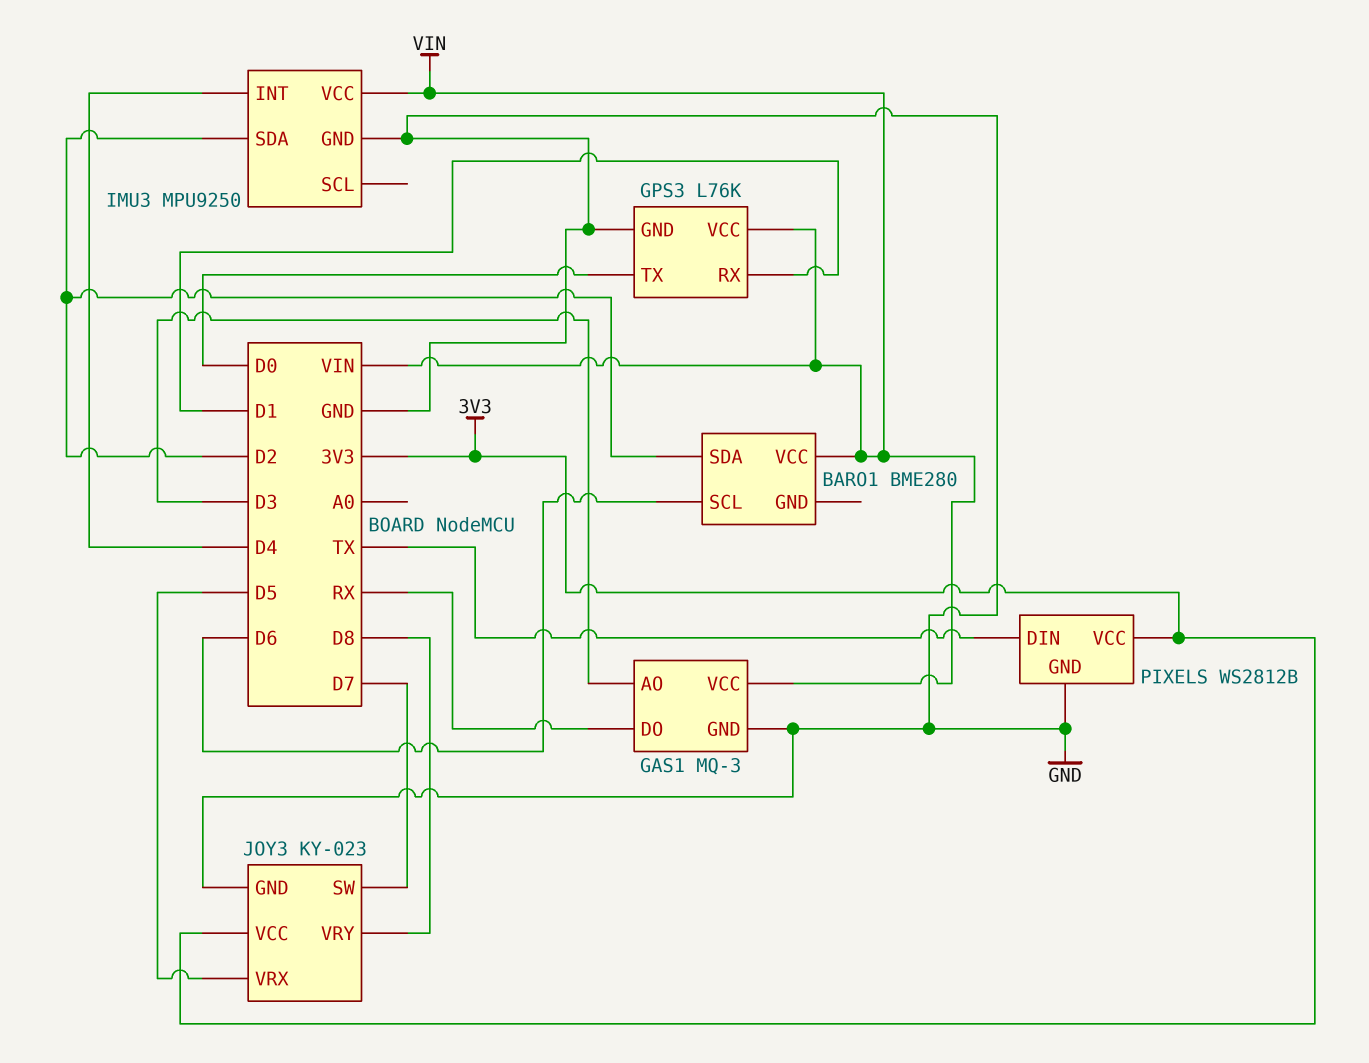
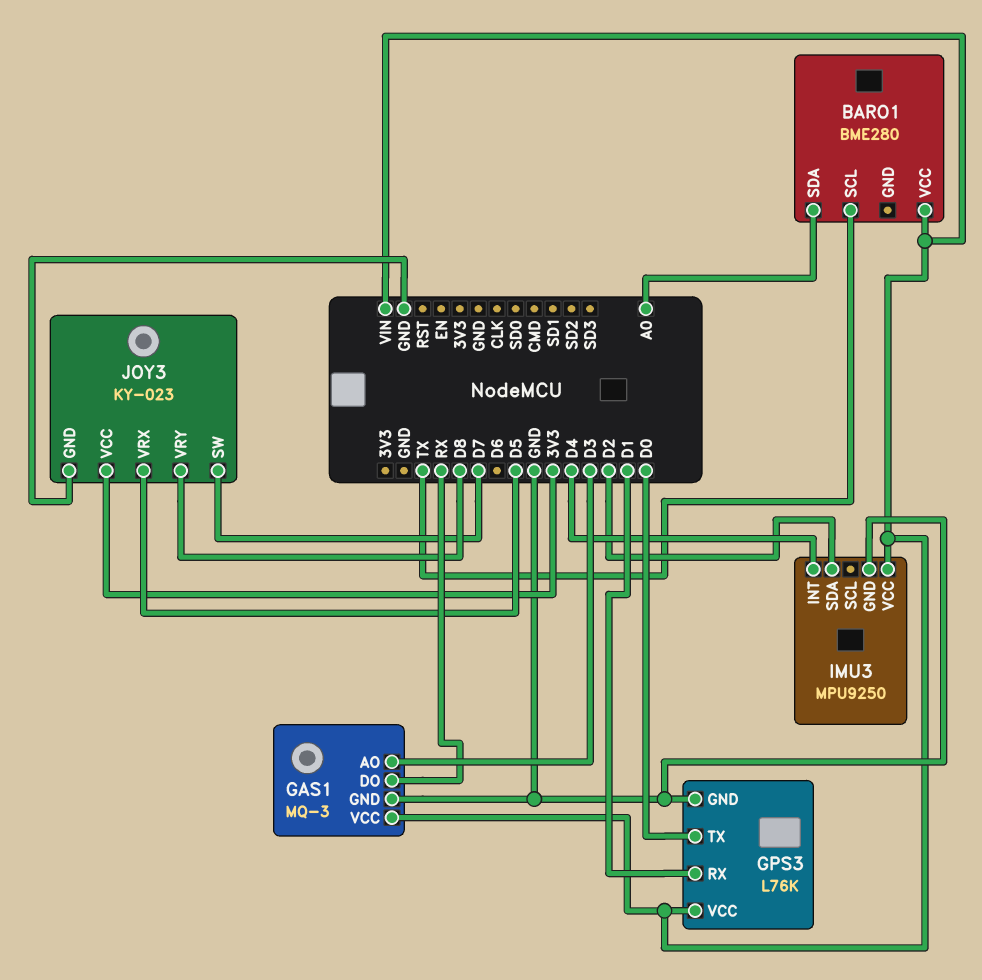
BARO1 pin SCL: D6 -> TX
BARO1 pin SDA: D2 -> A0
PIXELS: WS2812B -> none
PIXELS pin DIN: TX -> none
PIXELS pin GND: GND -> none
PIXELS pin VCC: 3V3 -> none

